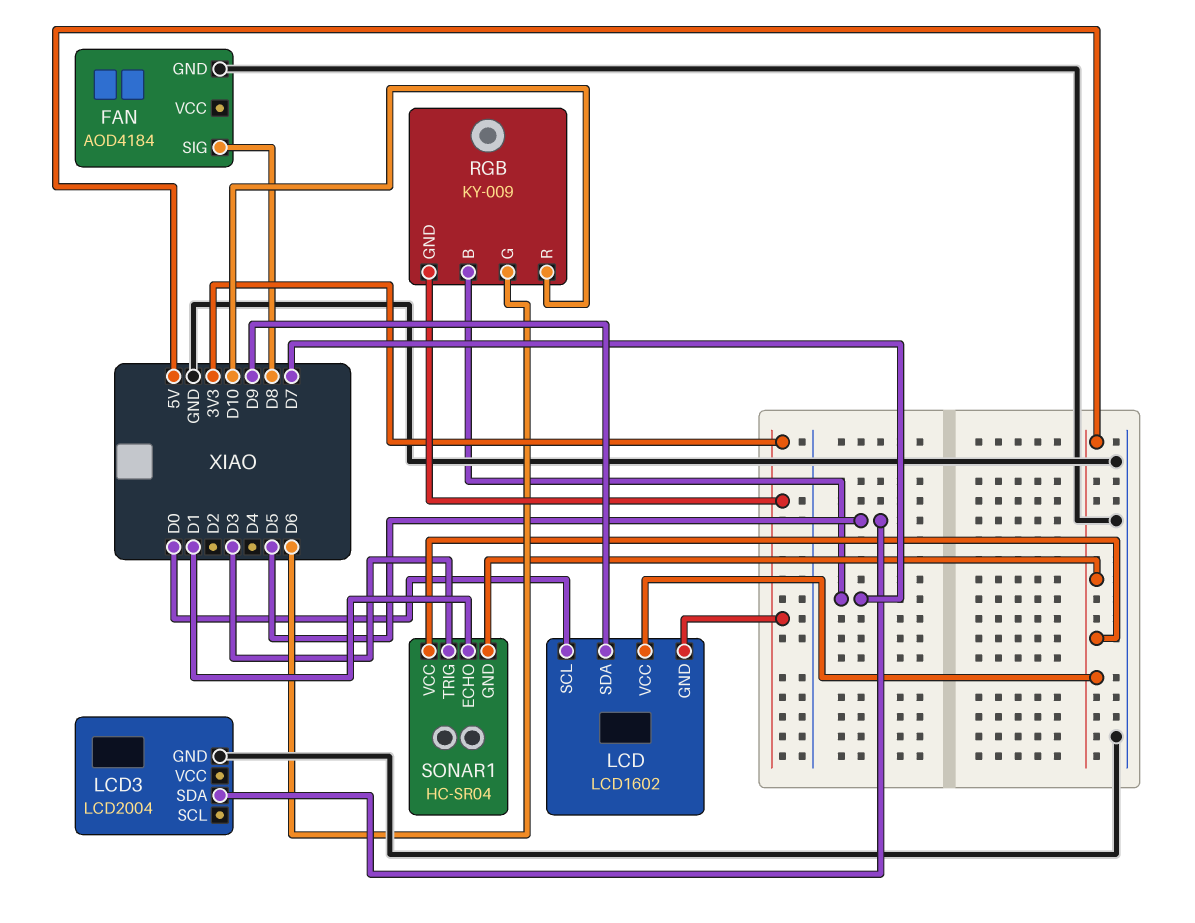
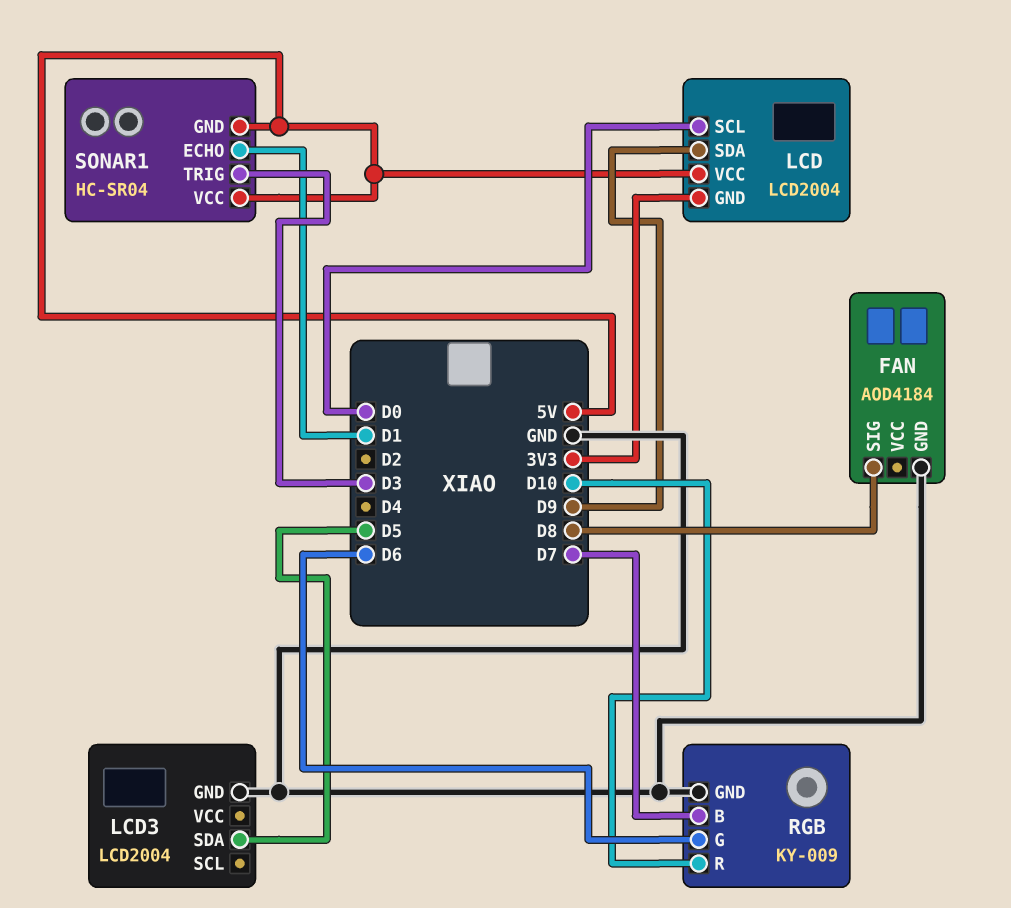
LCD: LCD1602 -> LCD2004
RGB pin GND: 3V3 -> GND

